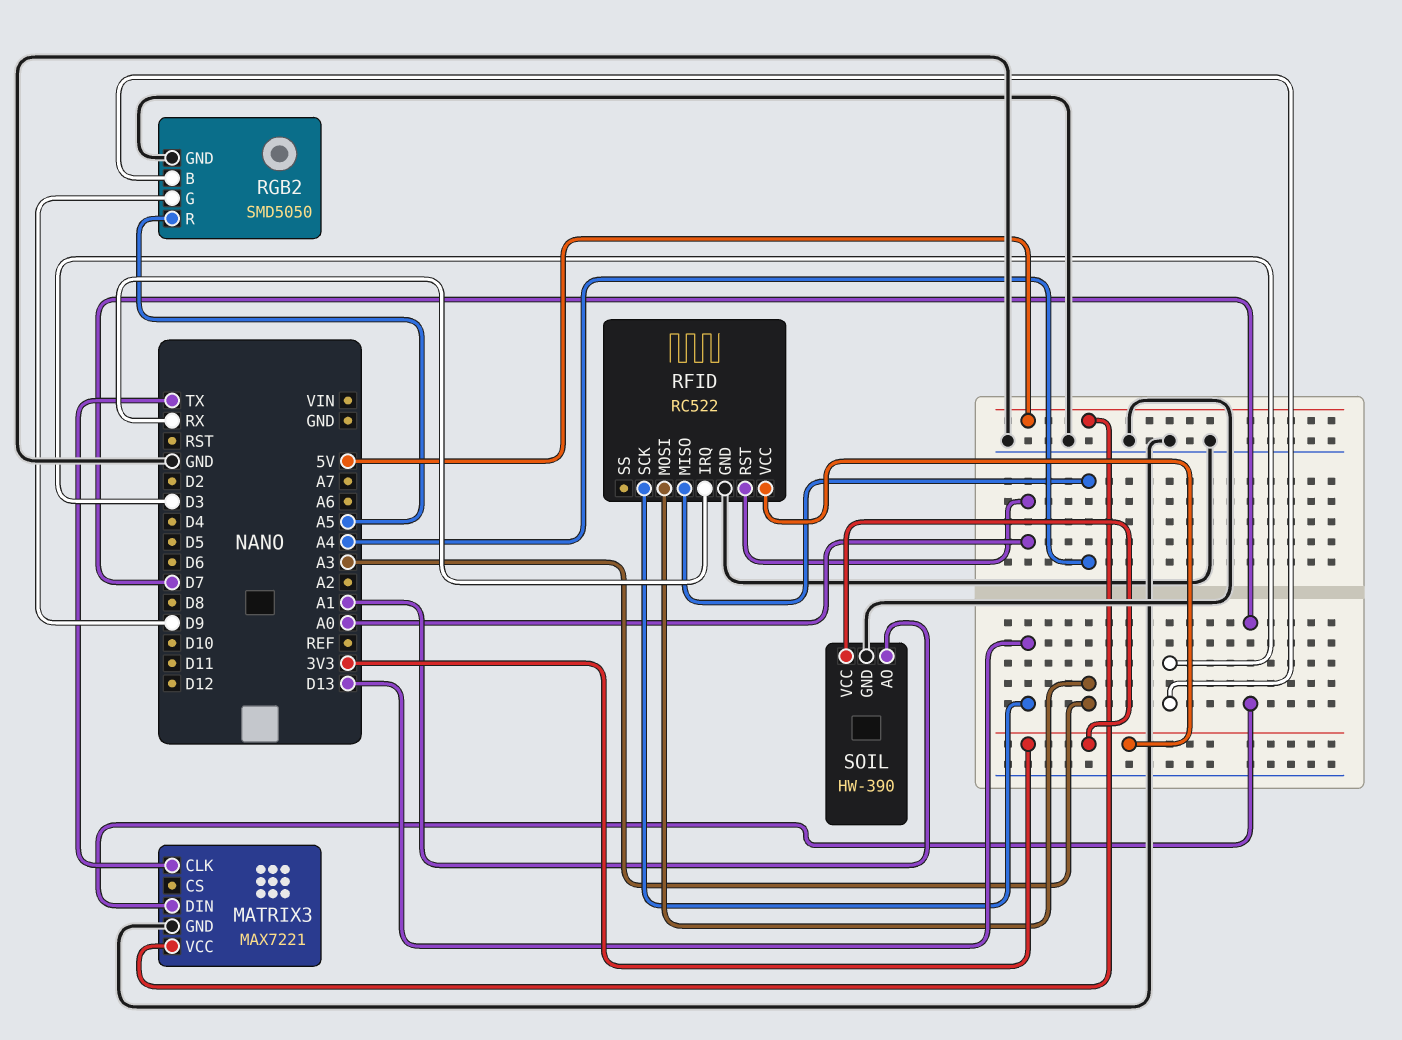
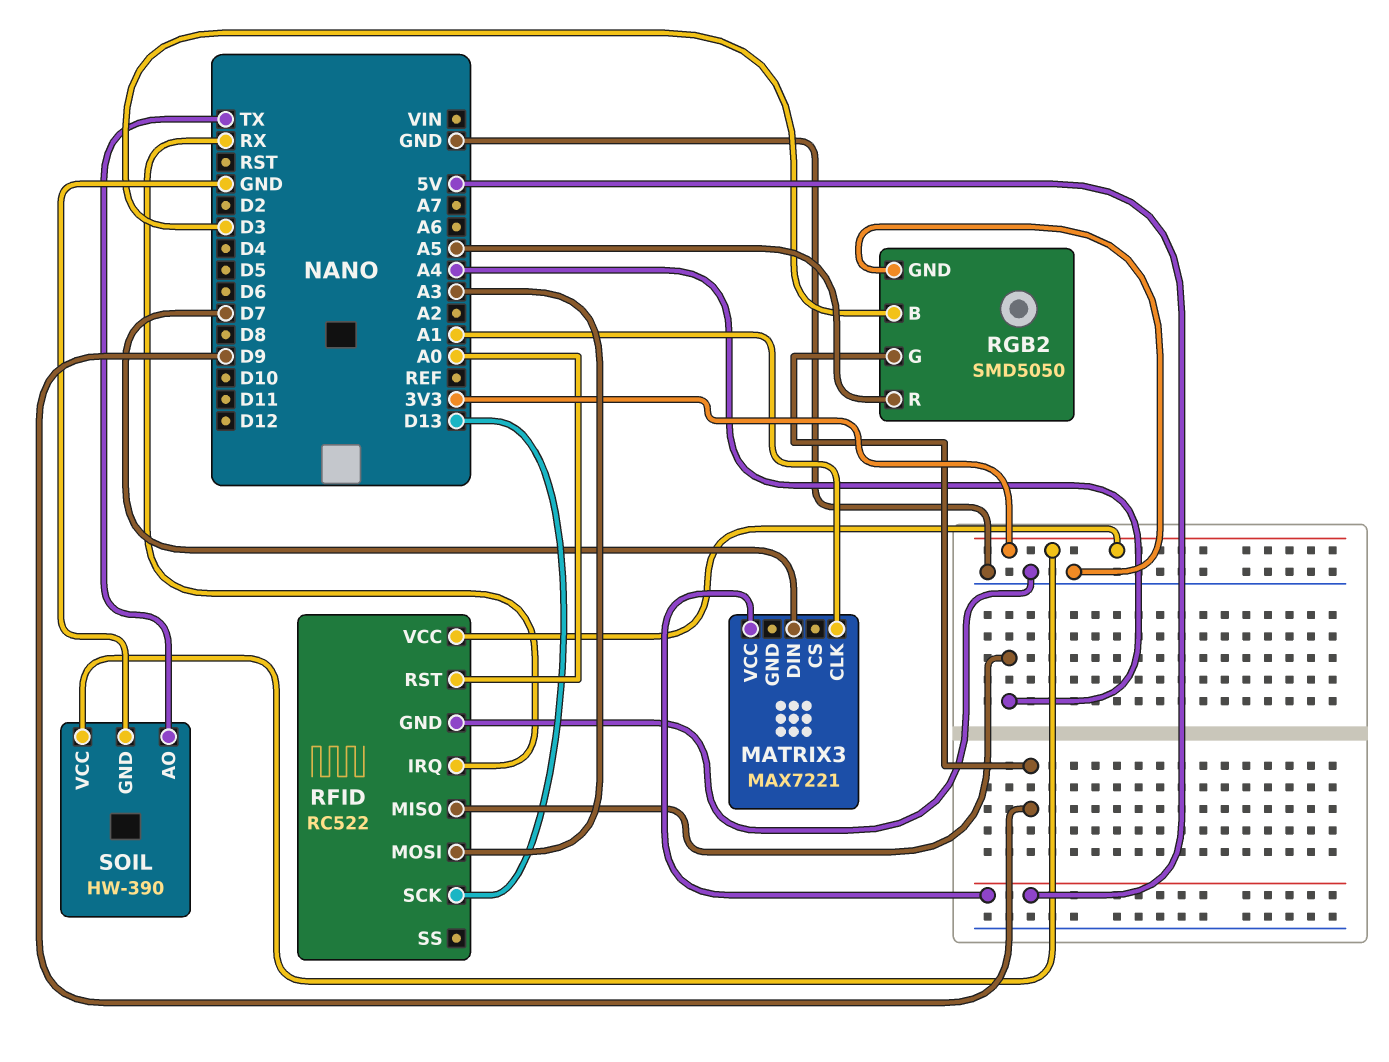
MATRIX3 pin CLK: TX -> A1
MATRIX3 pin GND: GND -> none
SOIL pin AO: A1 -> TX

